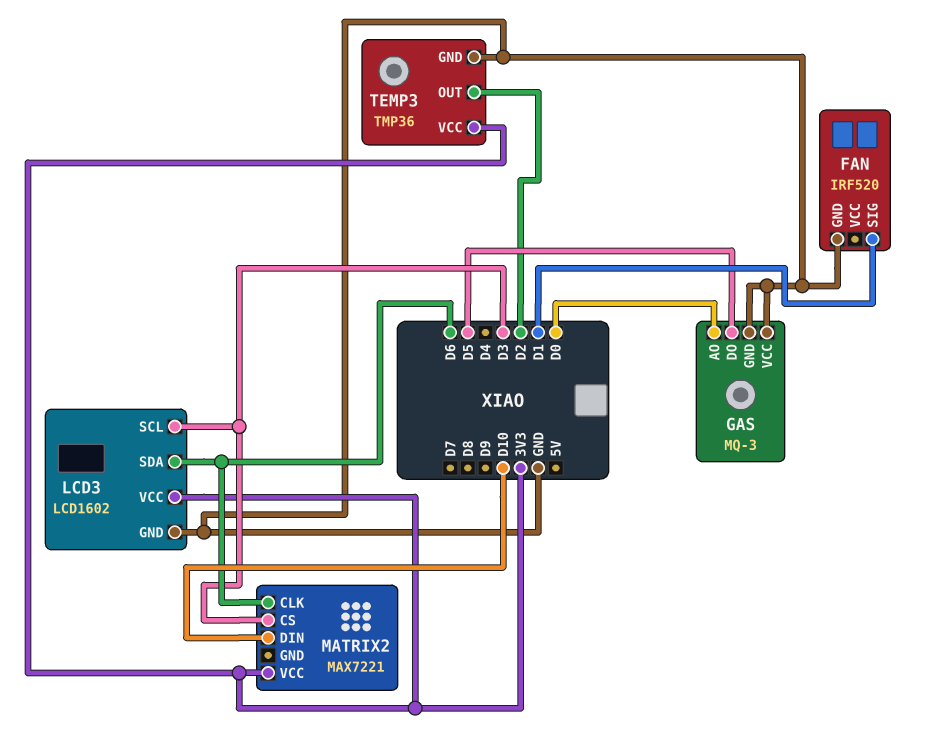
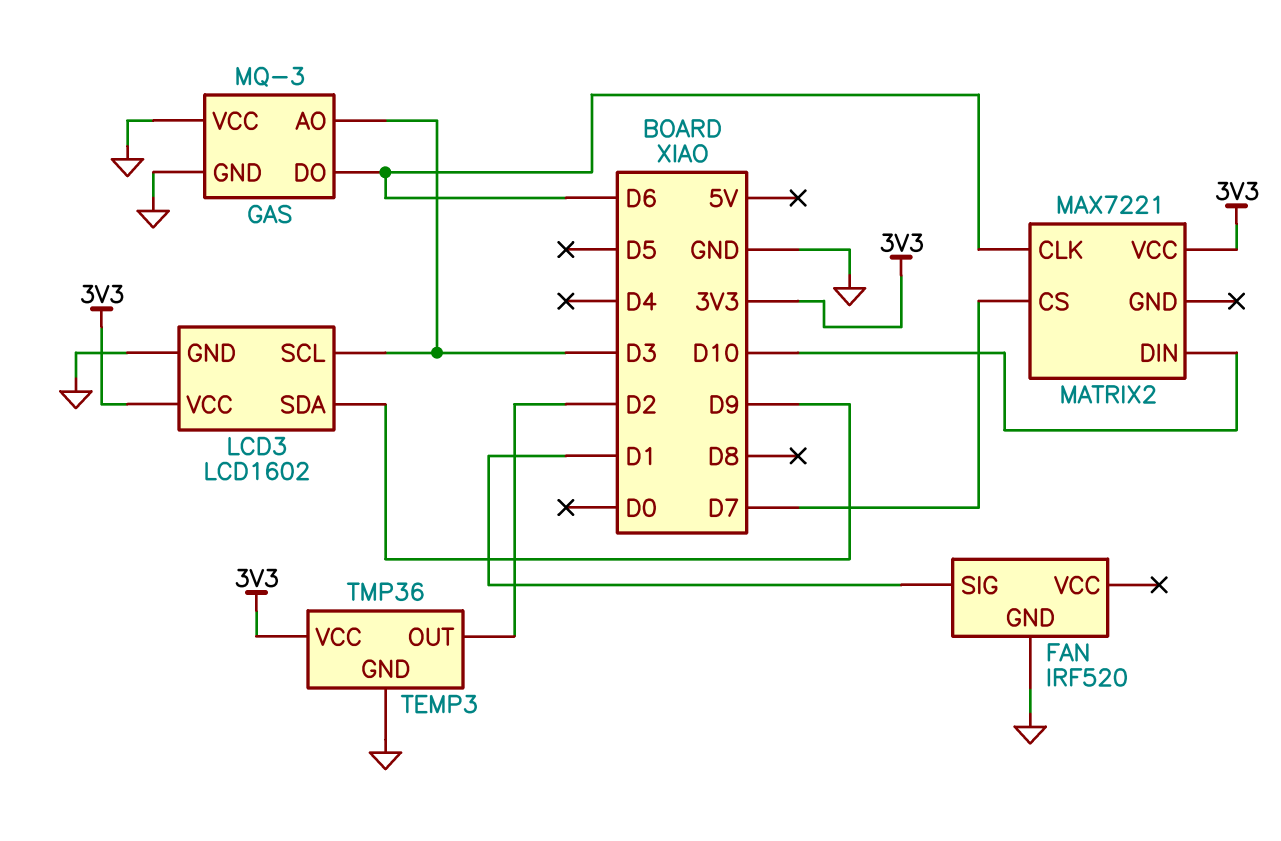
GAS pin AO: D0 -> D3
GAS pin DO: D5 -> D6
LCD3 pin SDA: D6 -> D9
MATRIX2 pin CS: D3 -> D7

